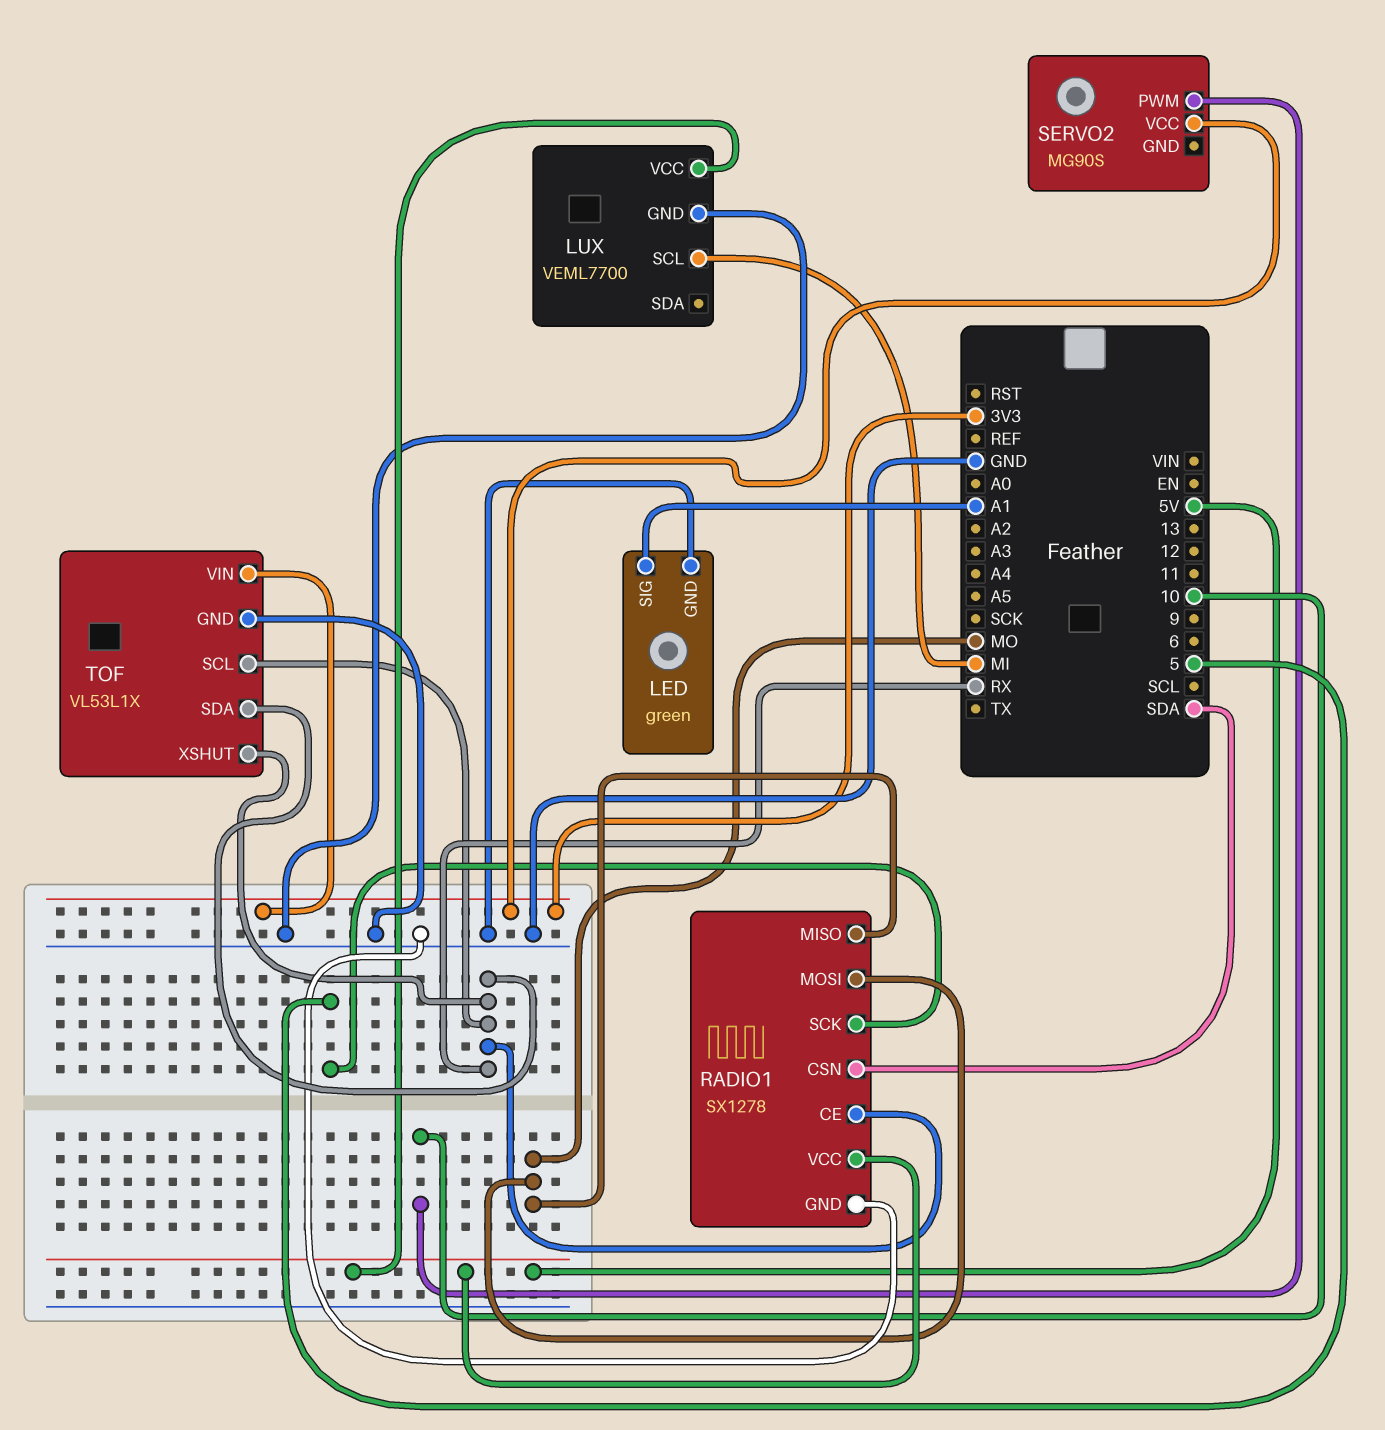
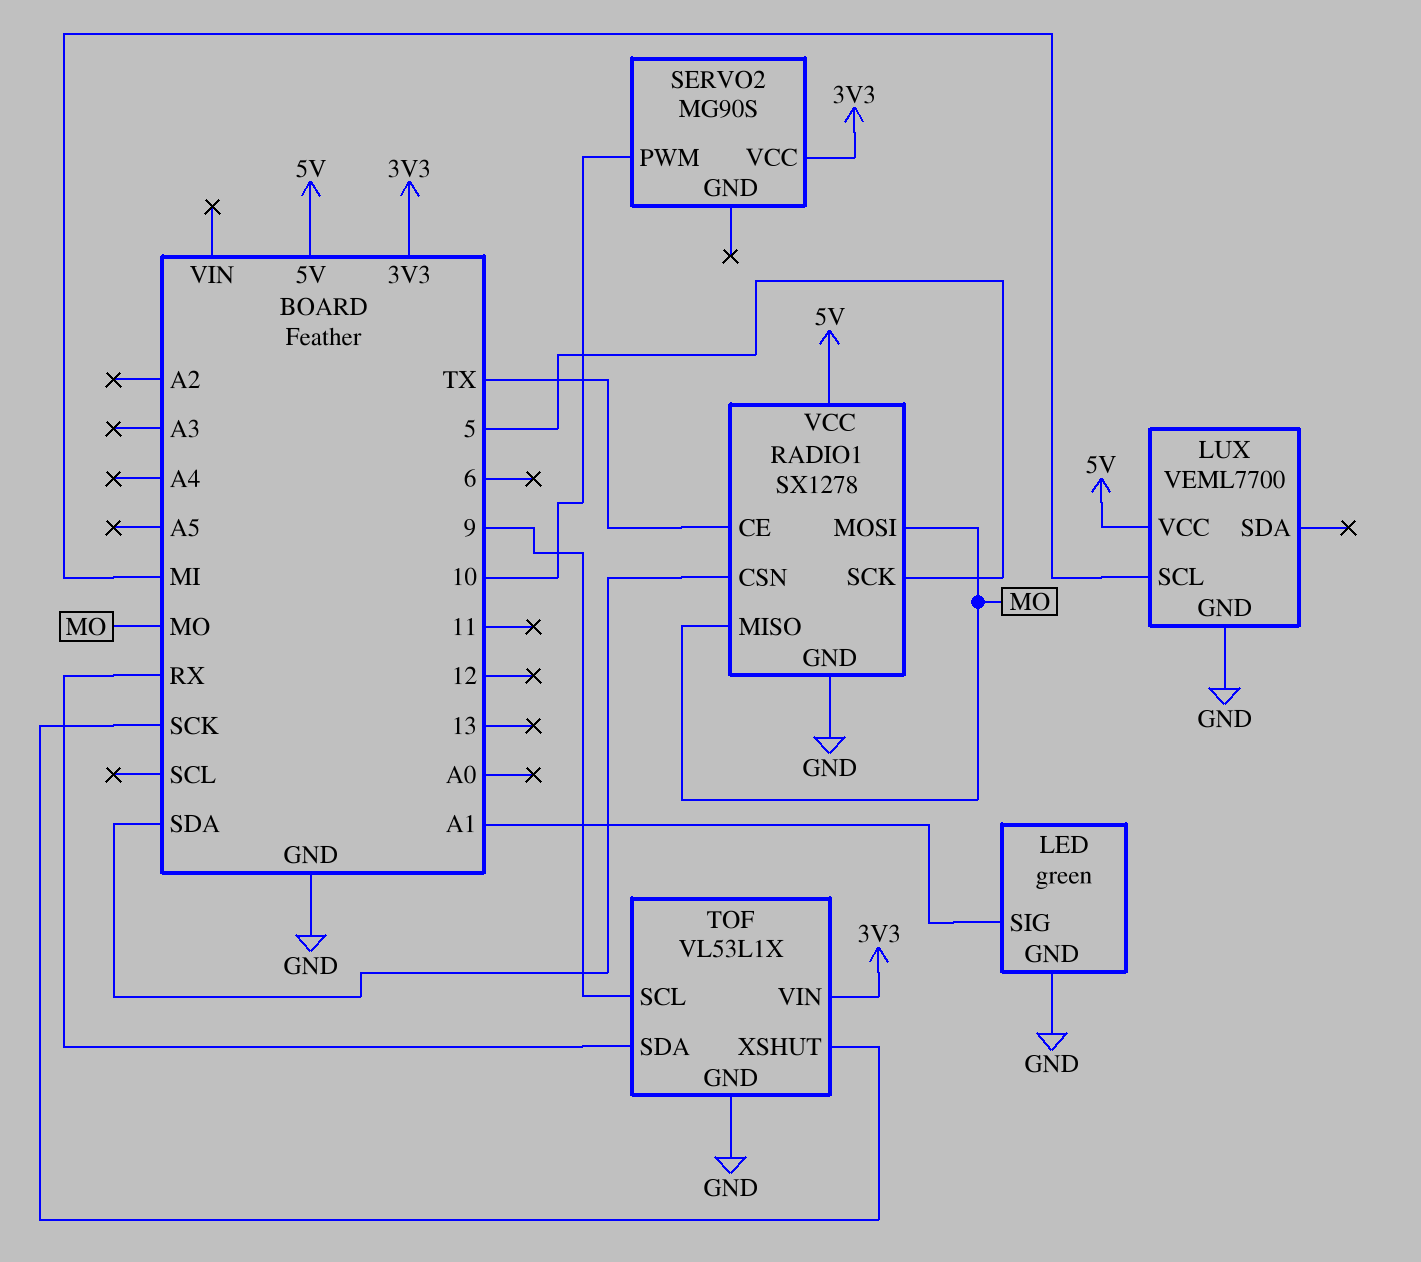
RADIO1 pin CE: RX -> TX
TOF pin SCL: RX -> 9
TOF pin XSHUT: RX -> SCK

